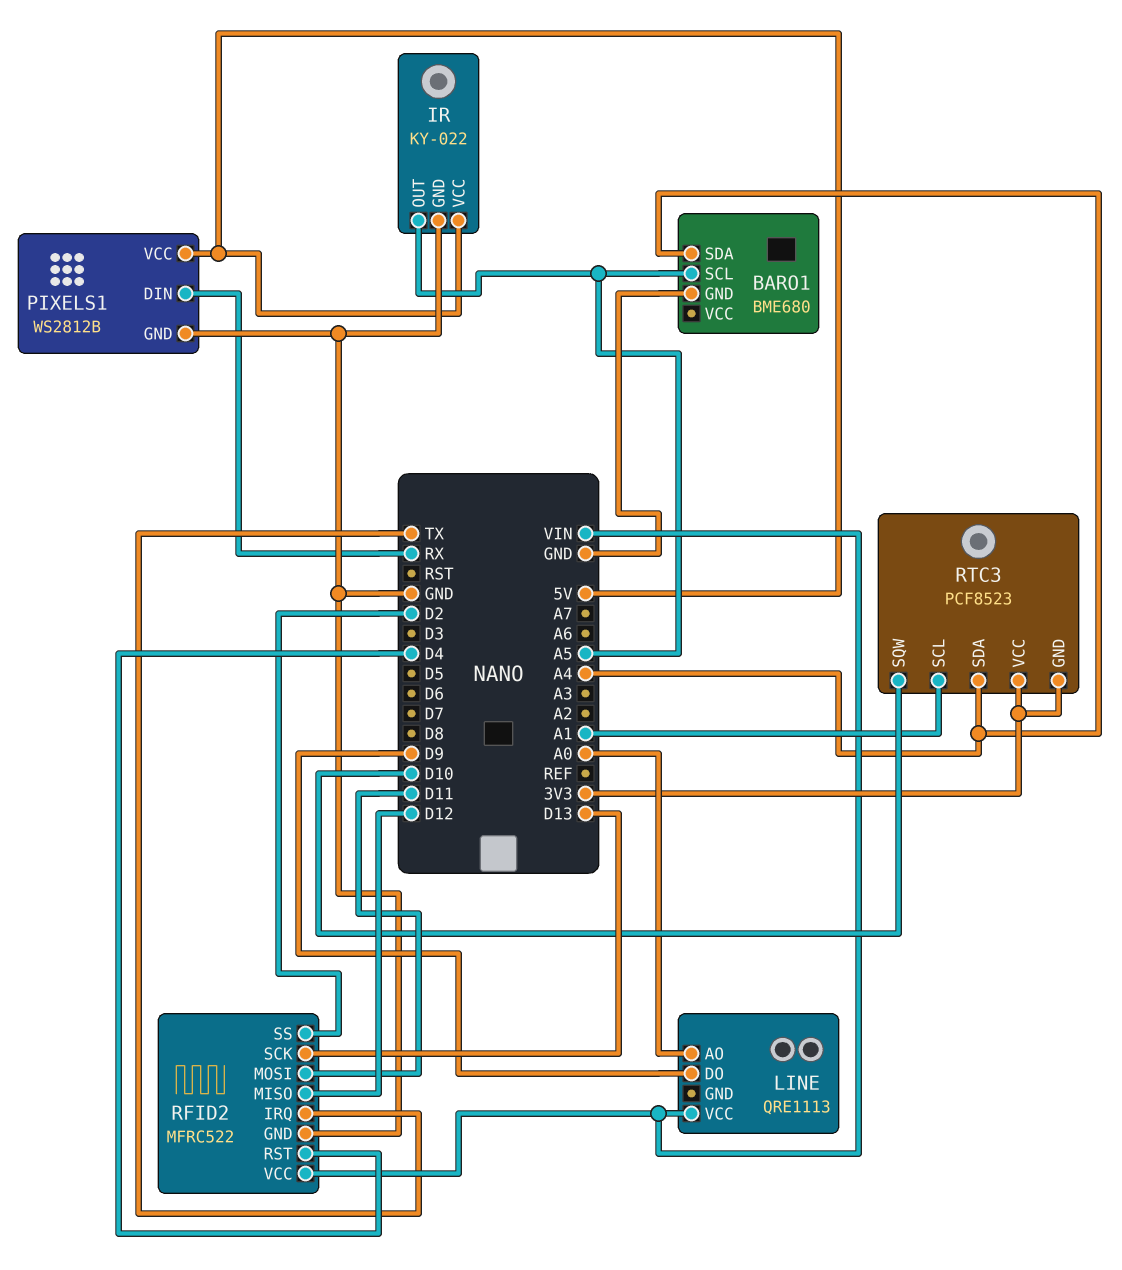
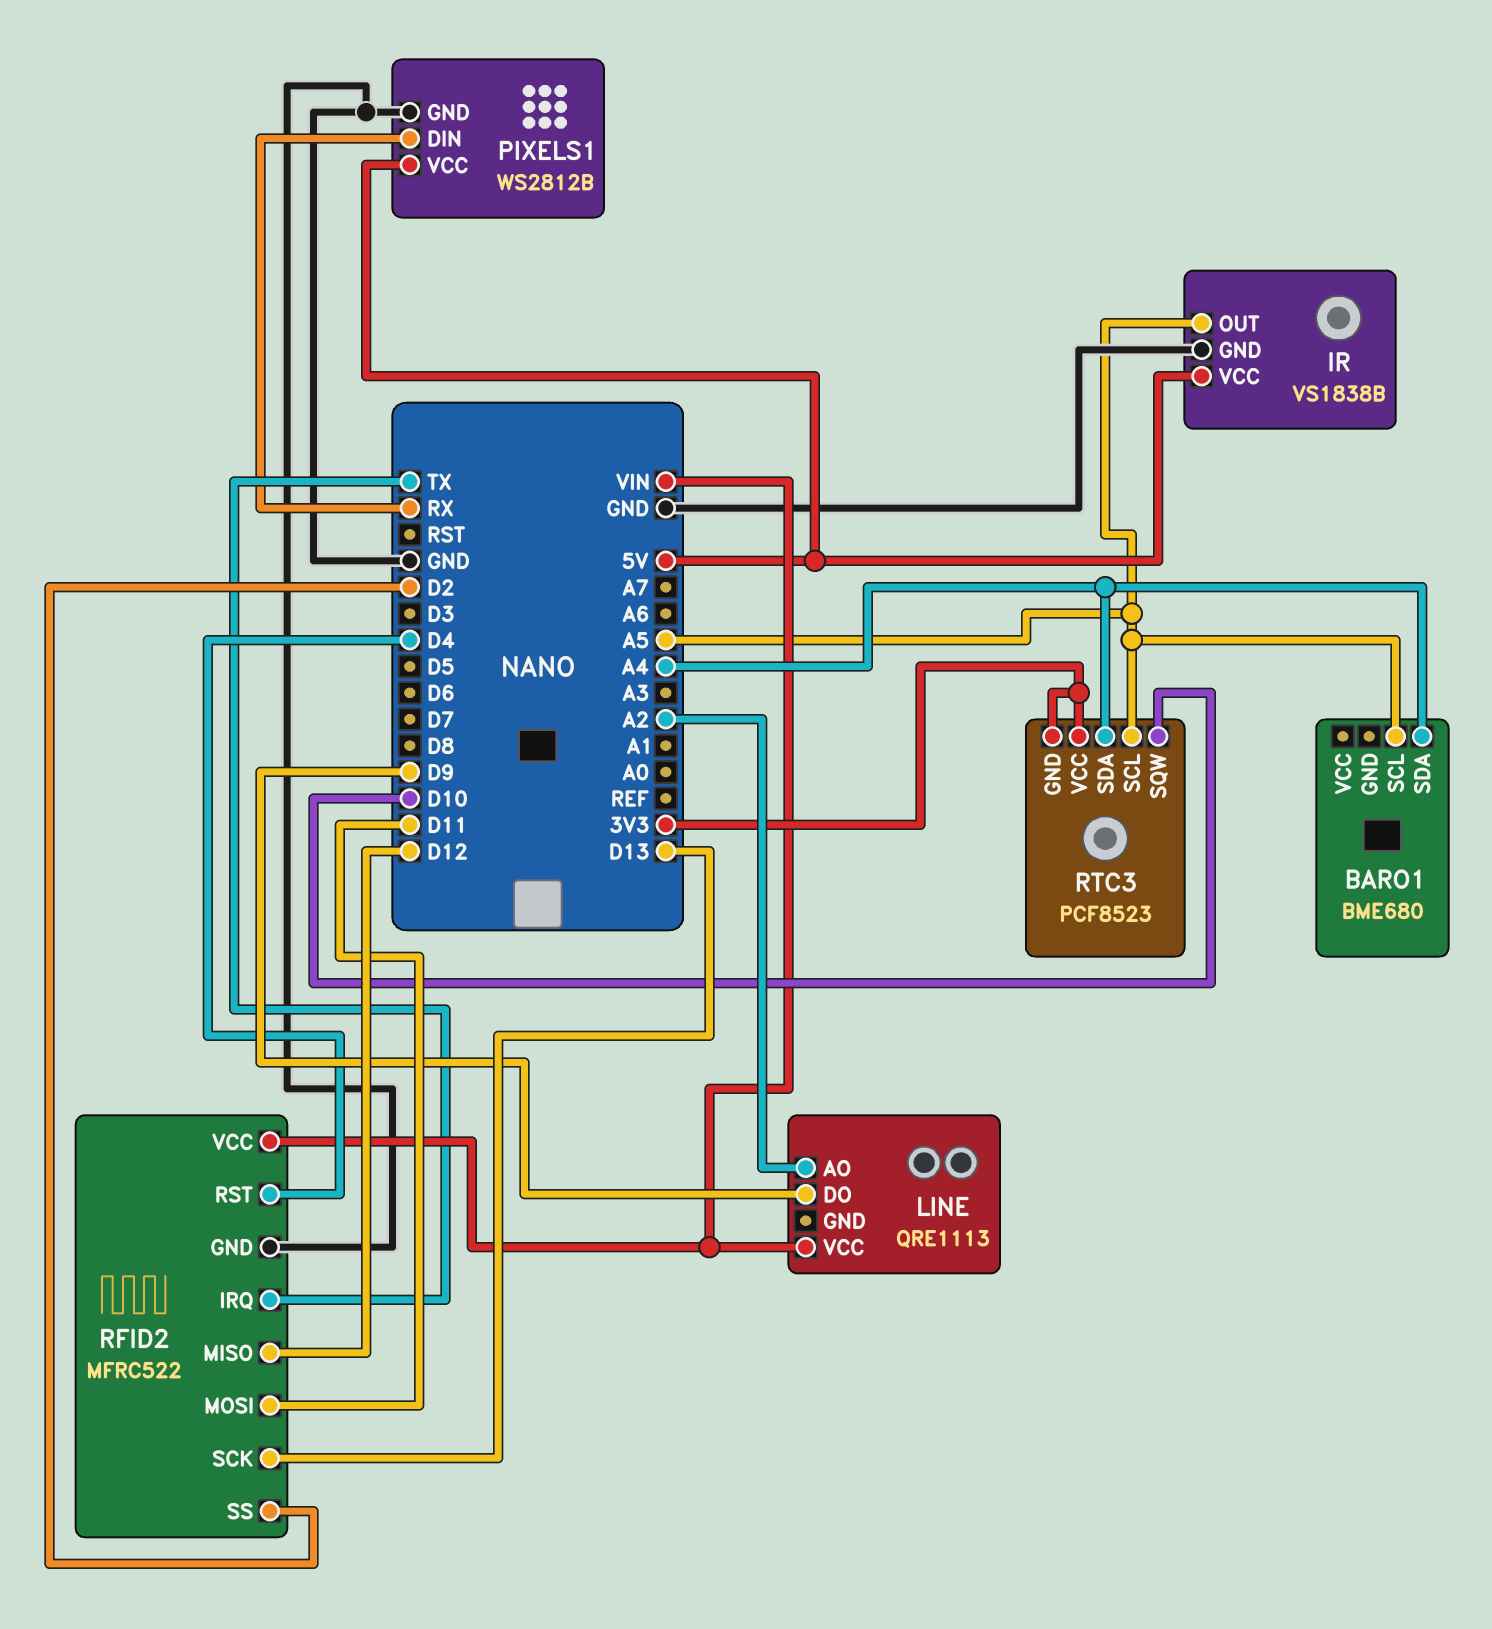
BARO1 pin GND: GND -> none
IR: KY-022 -> VS1838B
LINE pin AO: A0 -> A2
RTC3 pin SCL: A1 -> A5

